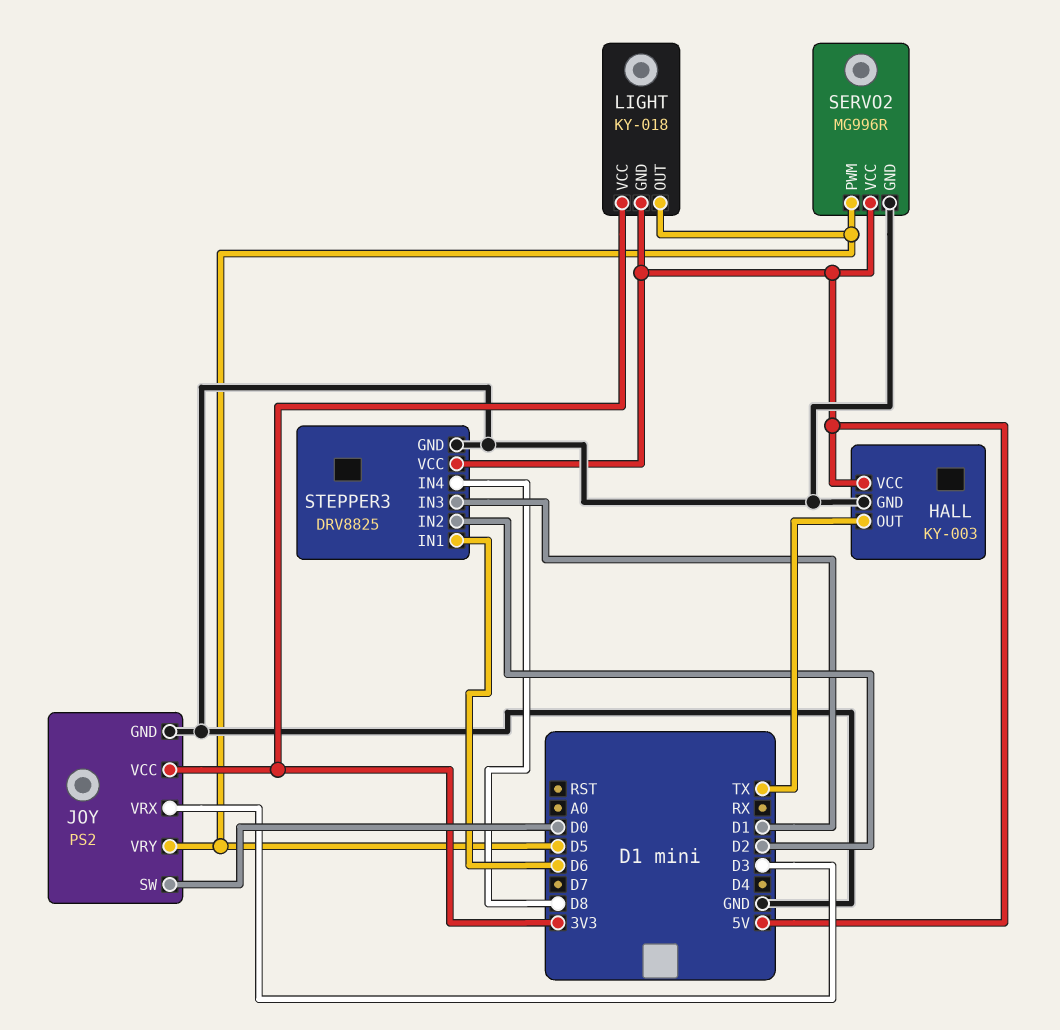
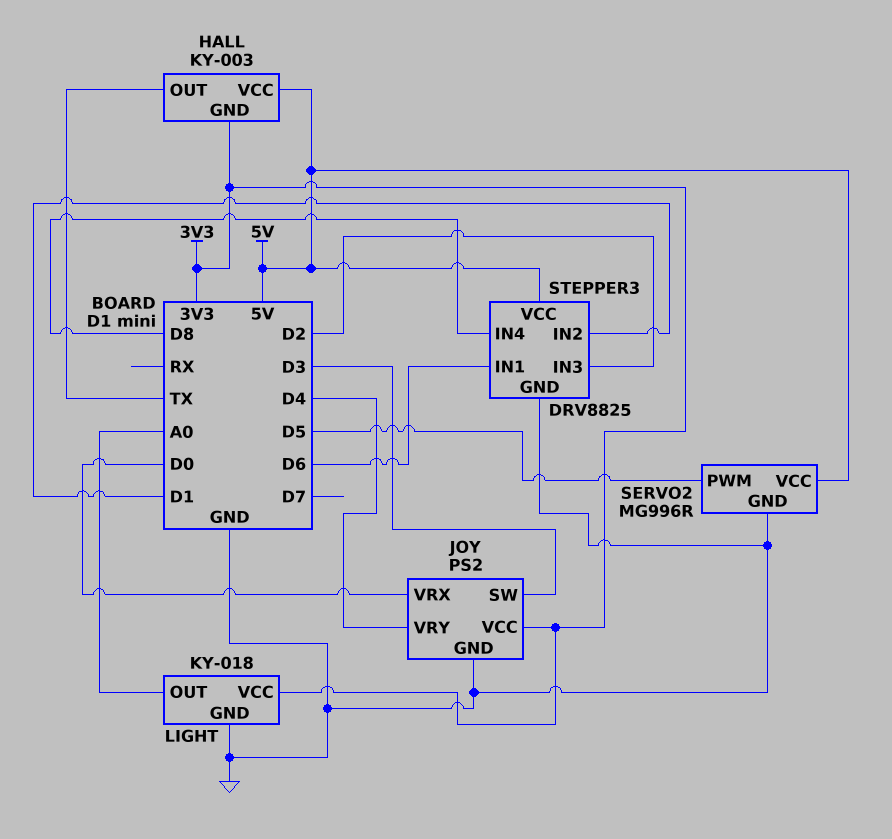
HALL pin GND: GND -> 3V3
JOY pin SW: D0 -> D3
JOY pin VRX: D3 -> D0
JOY pin VRY: D5 -> D4
LIGHT pin GND: 5V -> GND
LIGHT pin OUT: D5 -> A0
STEPPER3 pin IN2: D2 -> D1
STEPPER3 pin IN3: D1 -> D2

